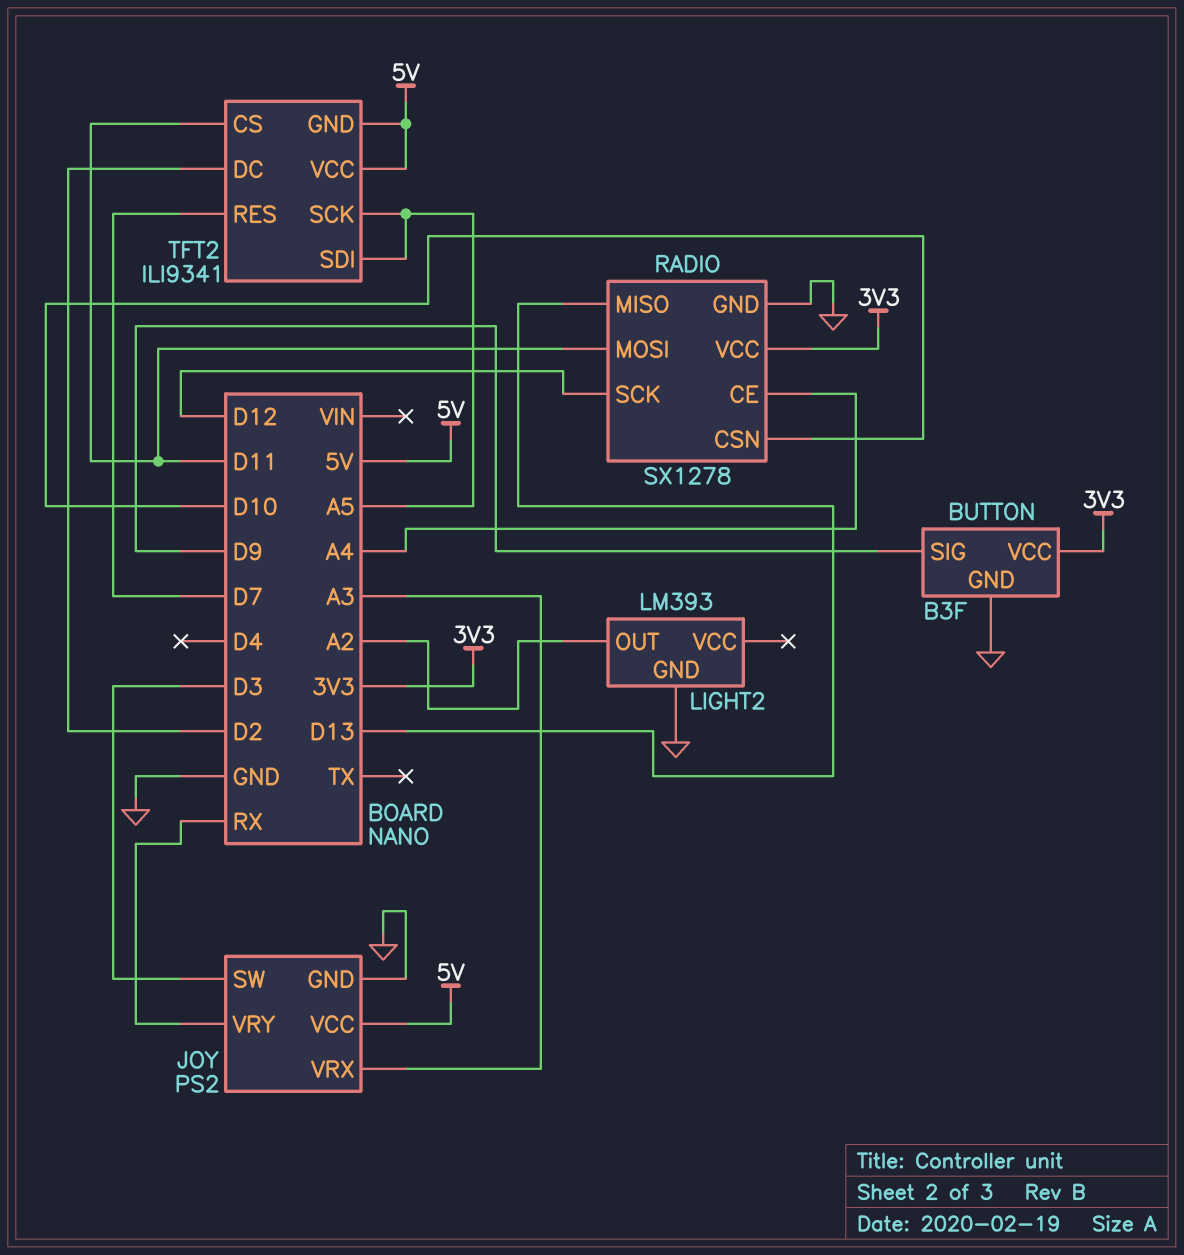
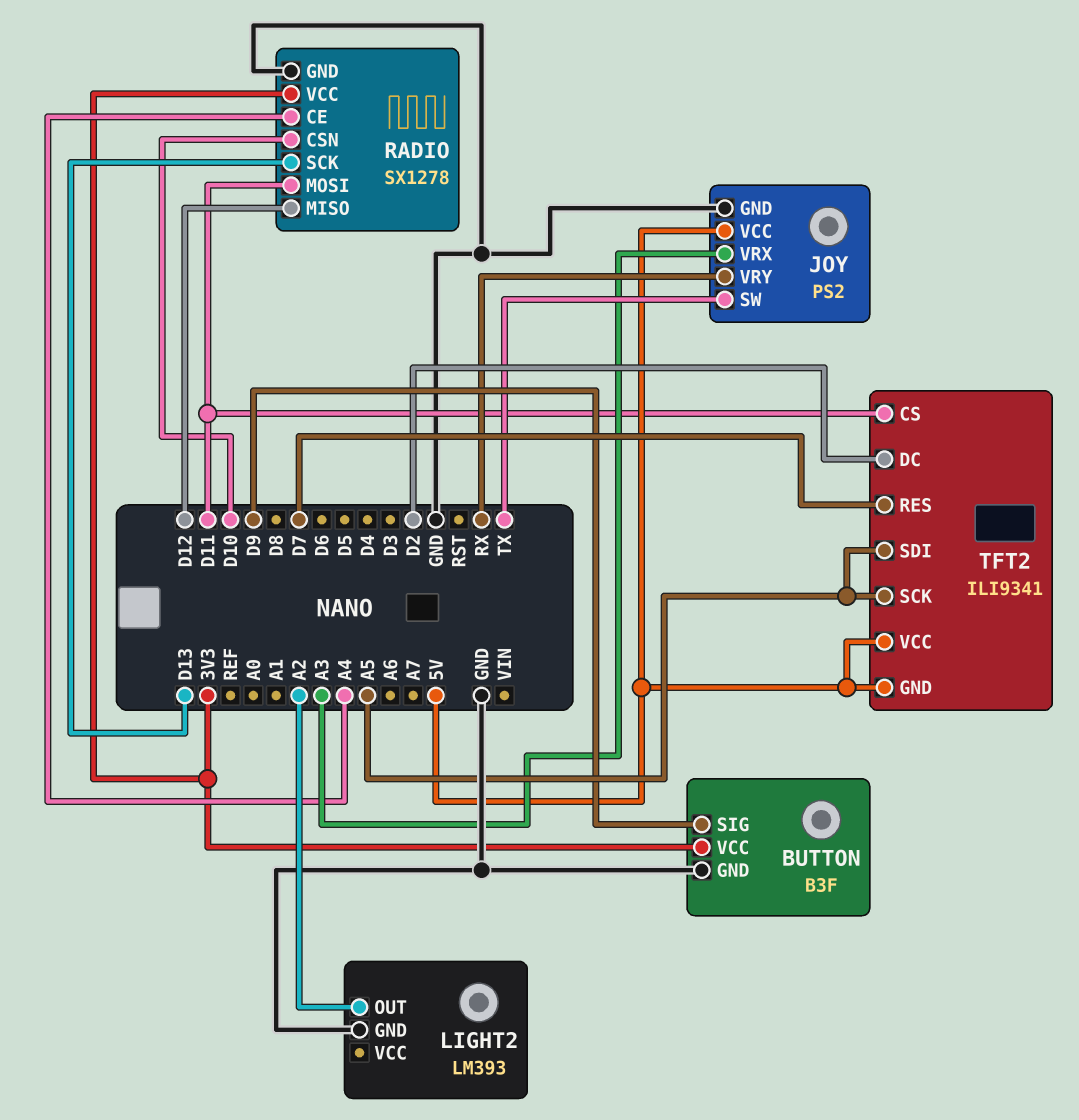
JOY pin SW: D3 -> TX
RADIO pin MISO: D13 -> D12
RADIO pin SCK: D12 -> D13

